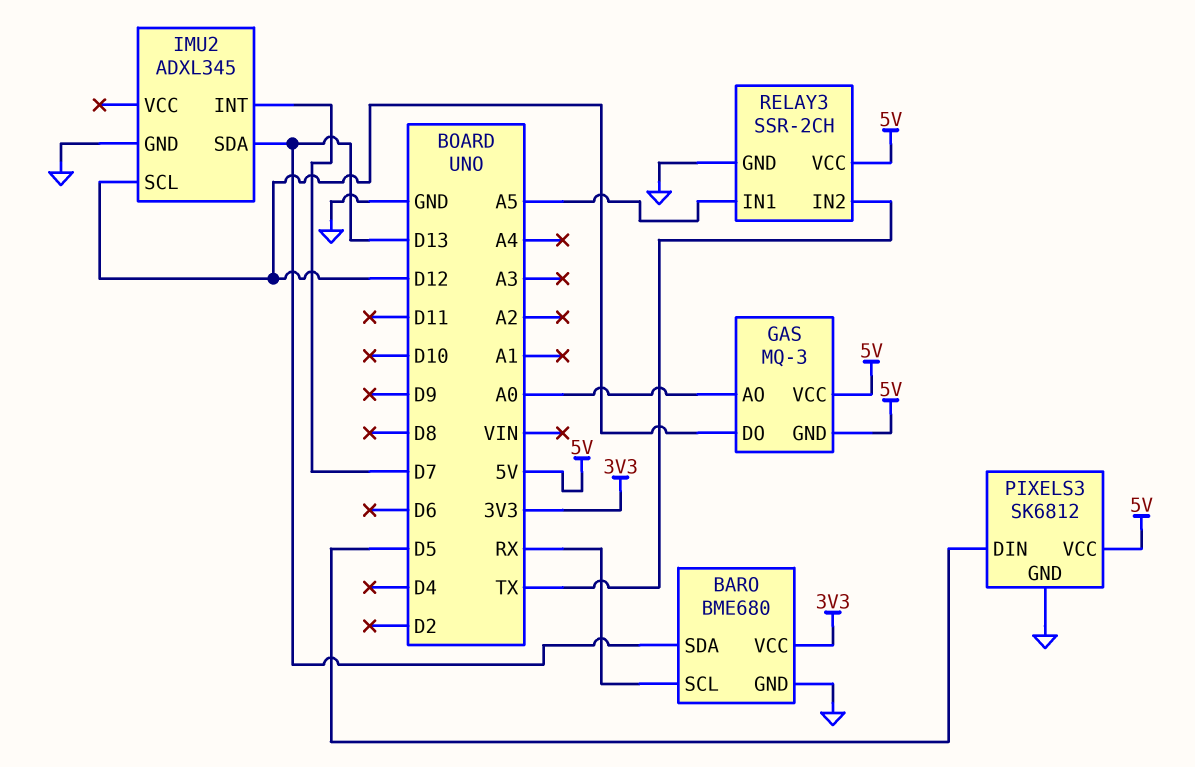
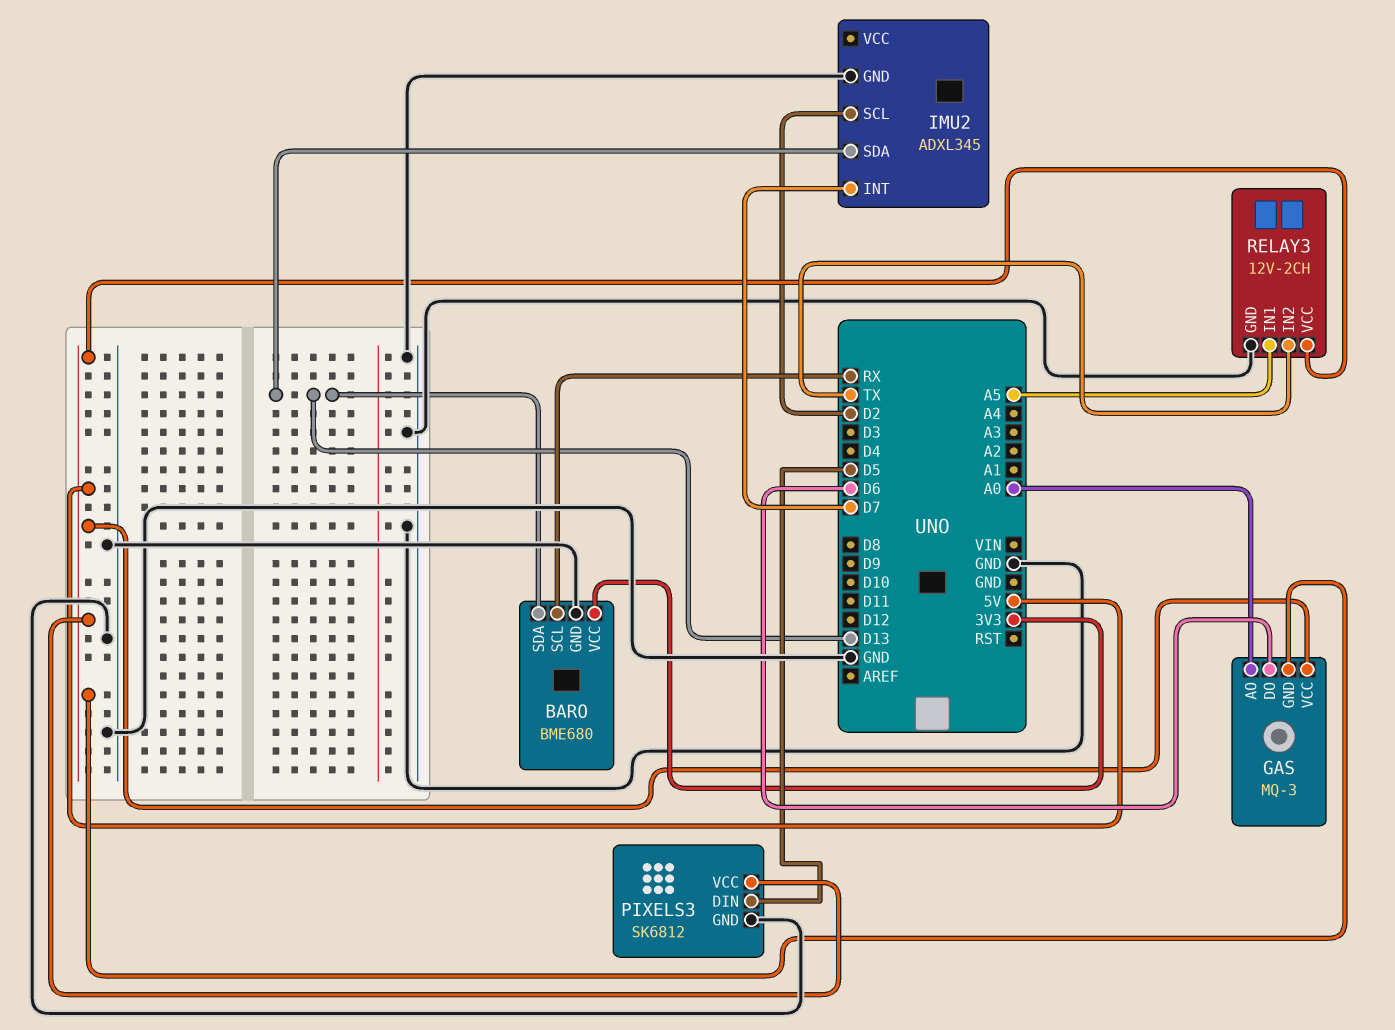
GAS pin DO: D12 -> D6
IMU2 pin SCL: D12 -> D2
RELAY3: SSR-2CH -> 12V-2CH

